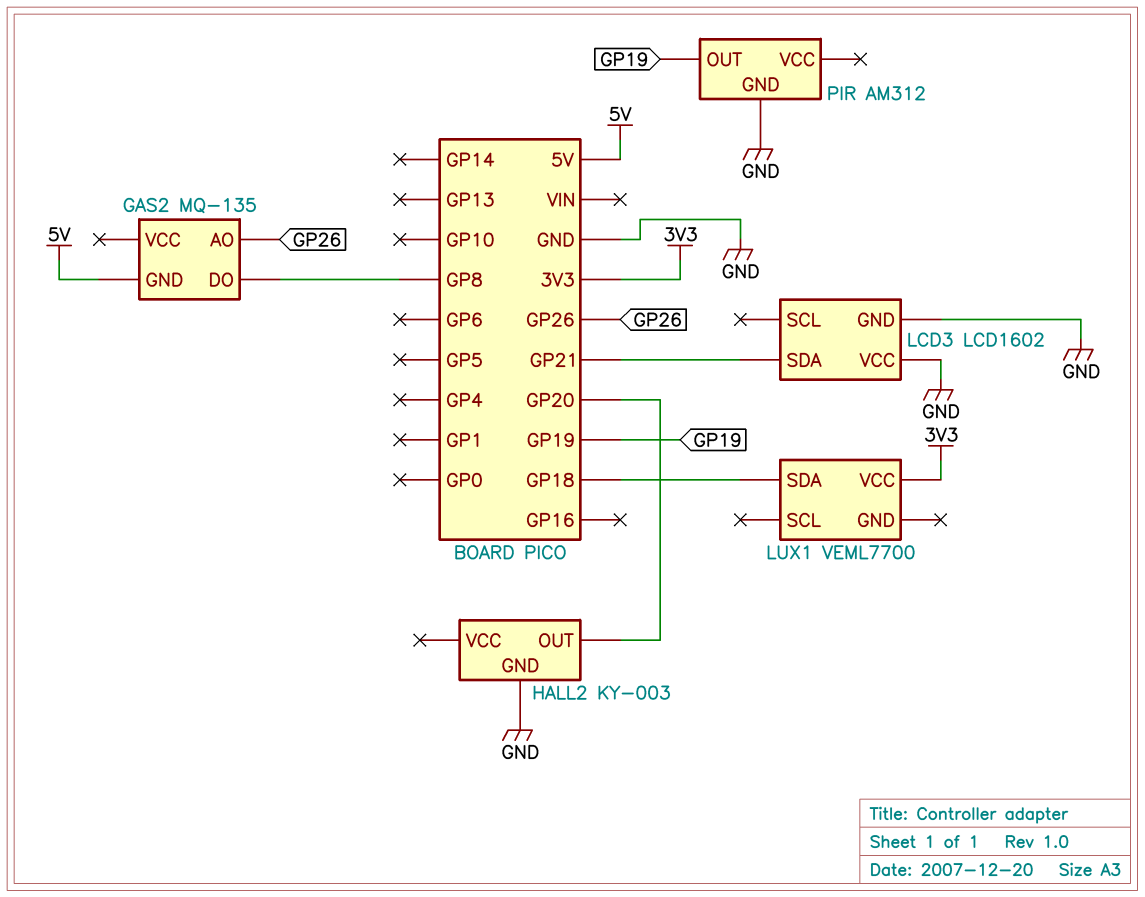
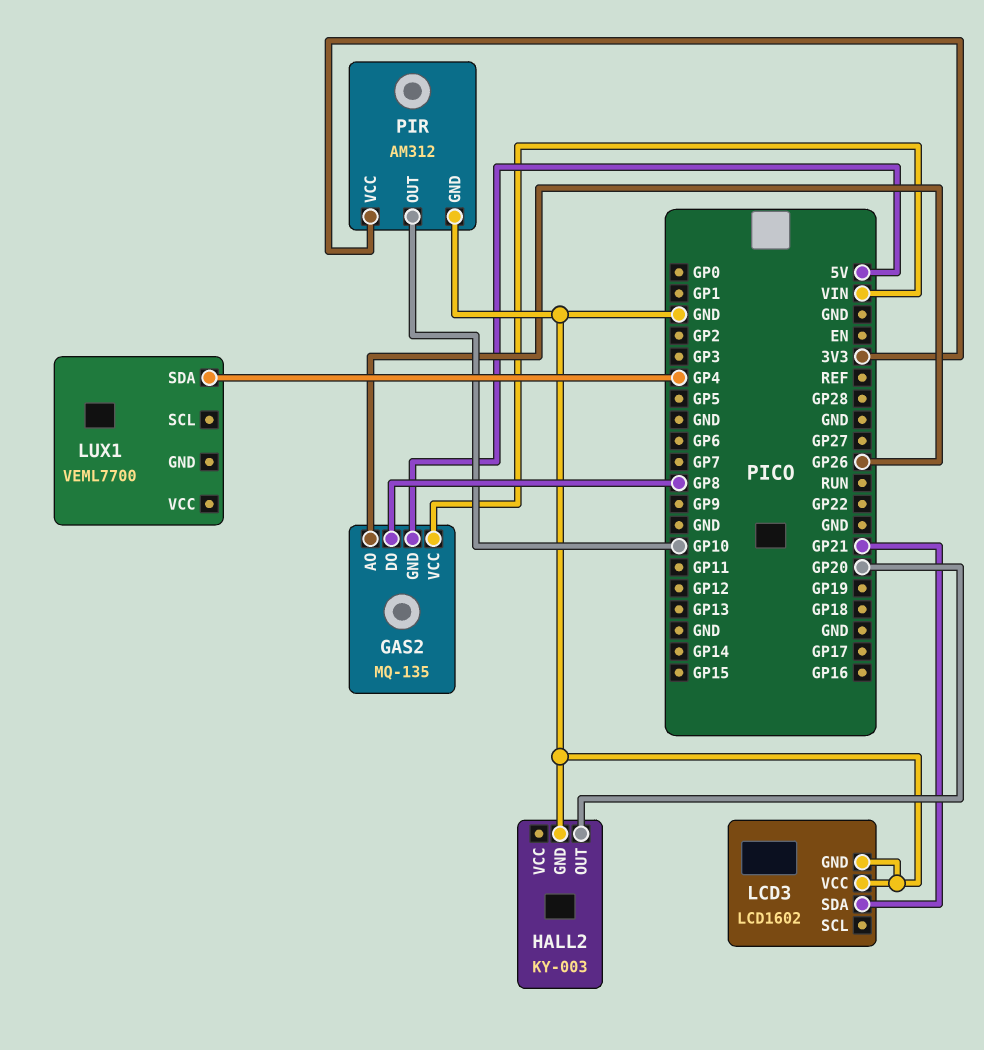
GAS2 pin VCC: none -> VIN
LUX1 pin SDA: GP18 -> GP4
LUX1 pin VCC: 3V3 -> none
PIR pin OUT: GP19 -> GP10
PIR pin VCC: none -> 3V3

